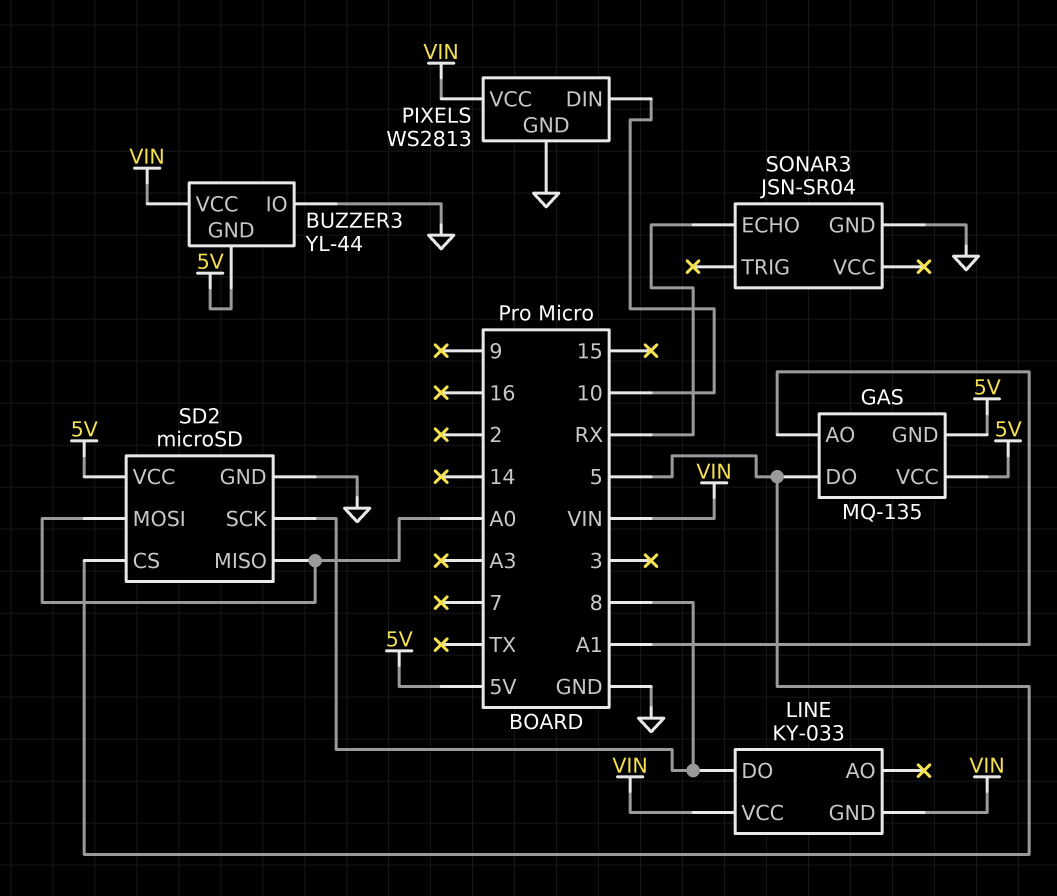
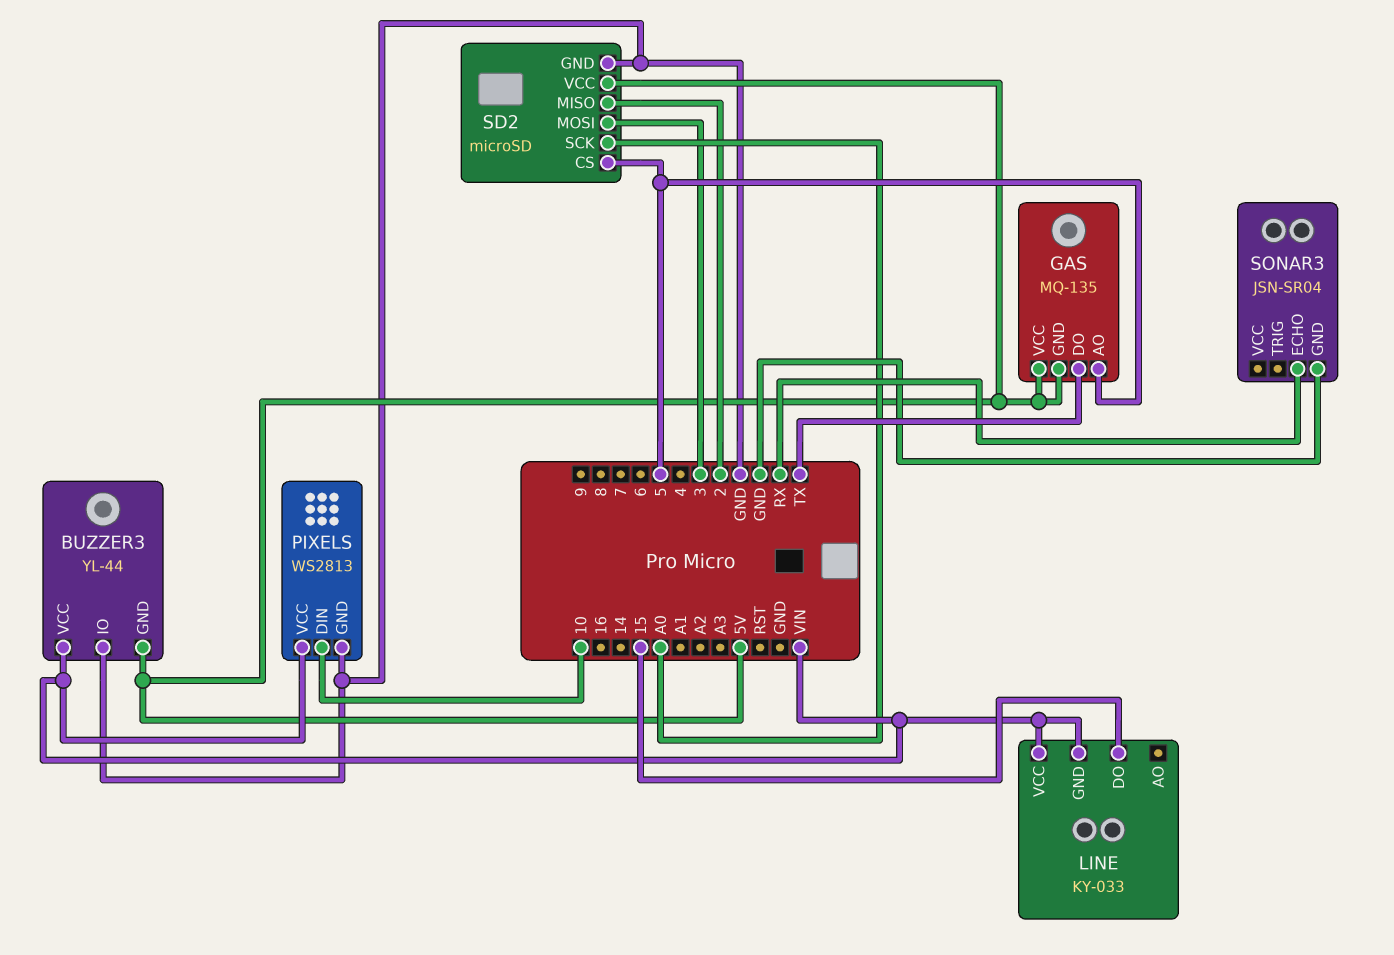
GAS pin AO: A1 -> 5
GAS pin DO: 5 -> TX
LINE pin DO: 8 -> 15
SD2 pin MISO: A0 -> 2
SD2 pin MOSI: A0 -> 3
SD2 pin SCK: 8 -> A0

